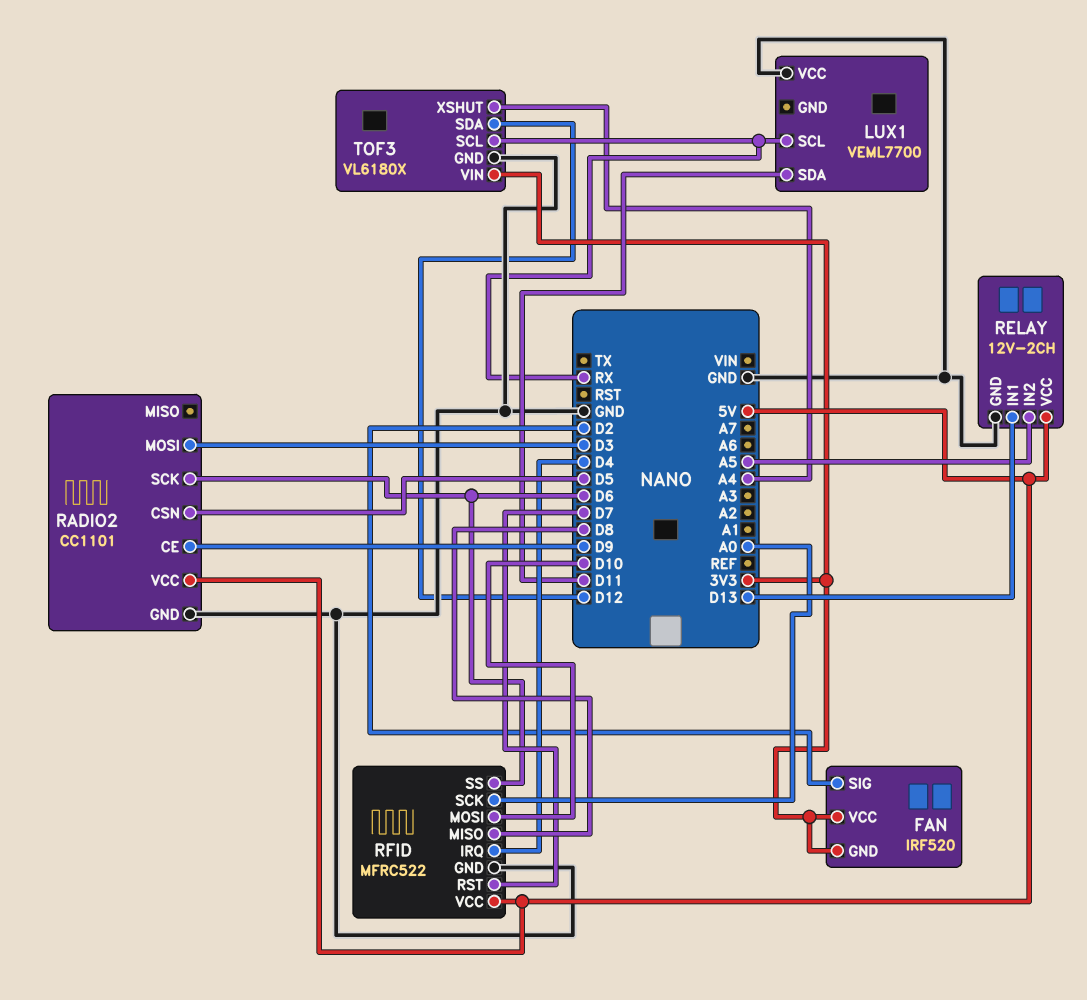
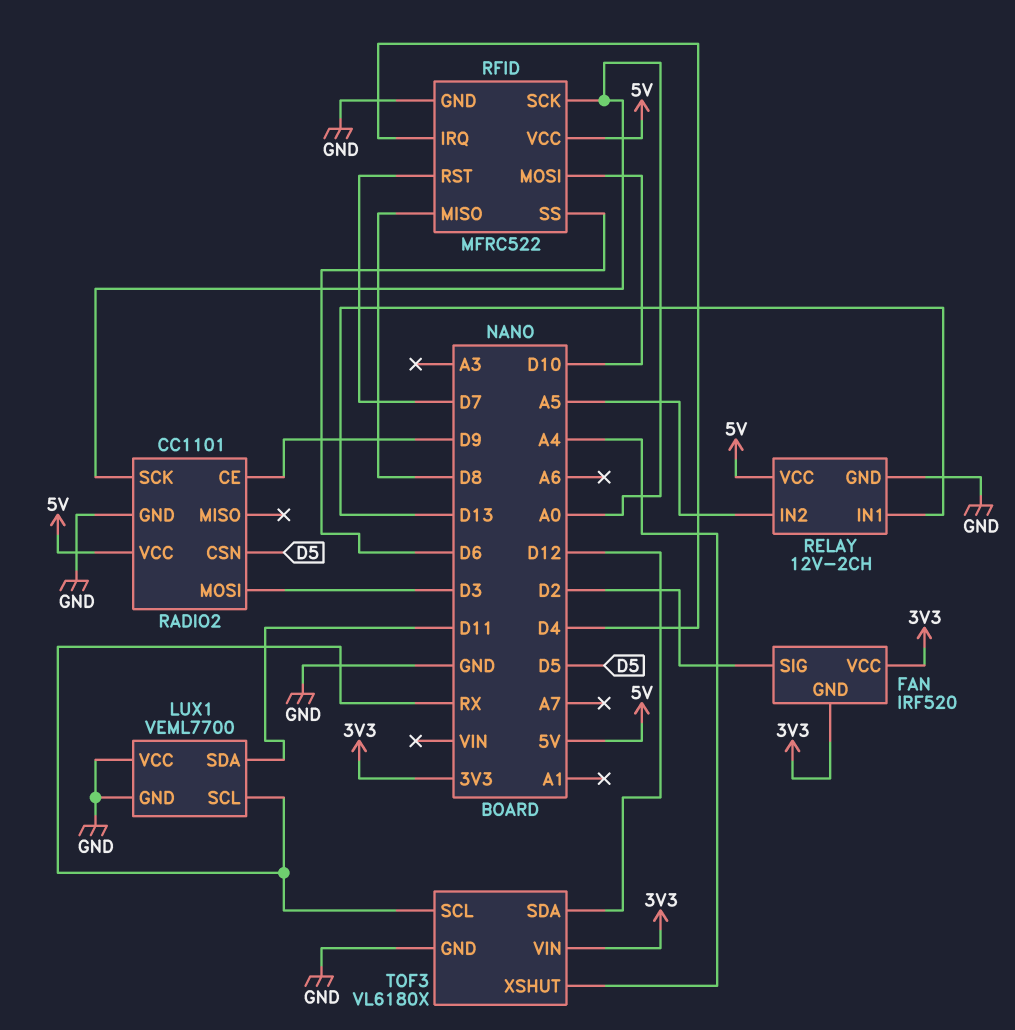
LUX1 pin GND: none -> GND
RADIO2 pin SCK: D6 -> A0

